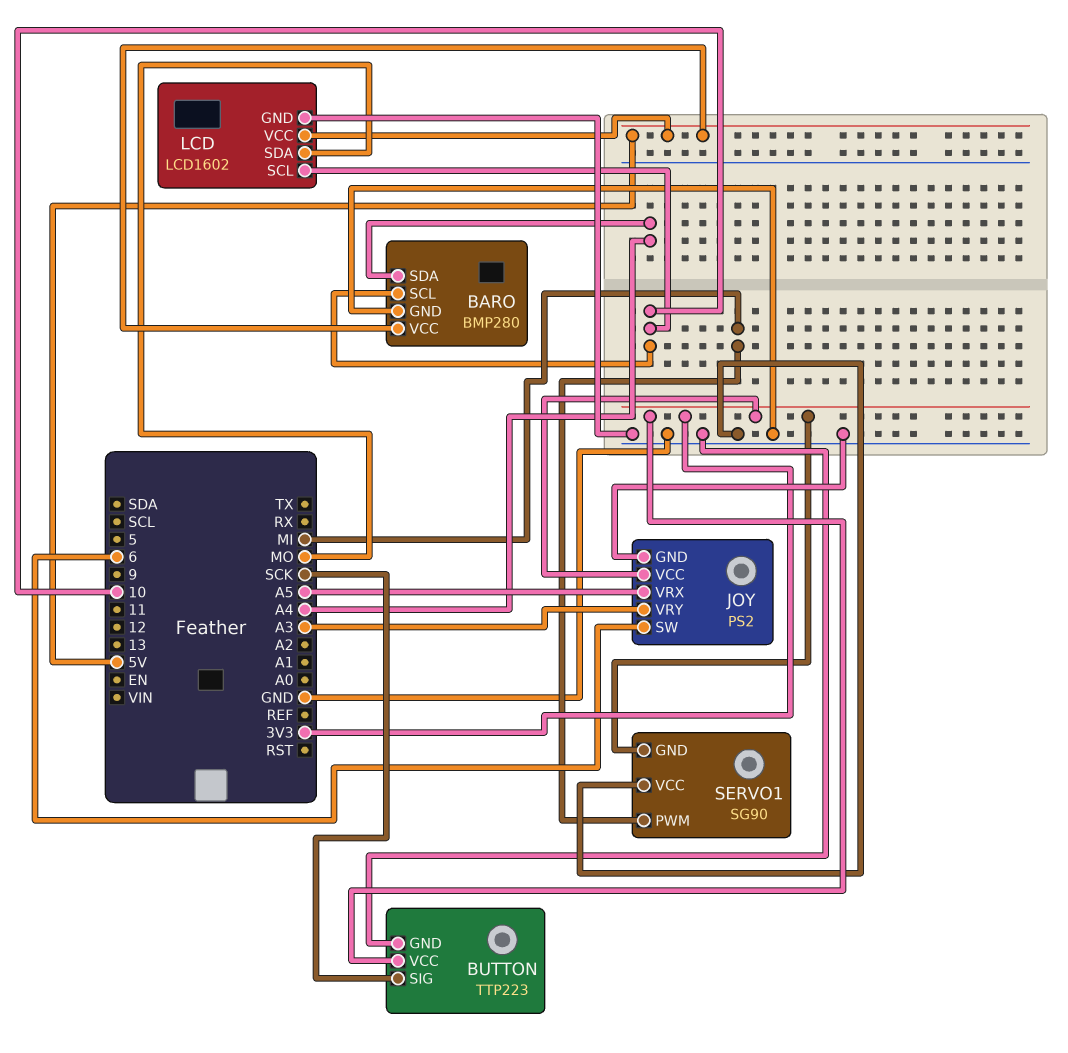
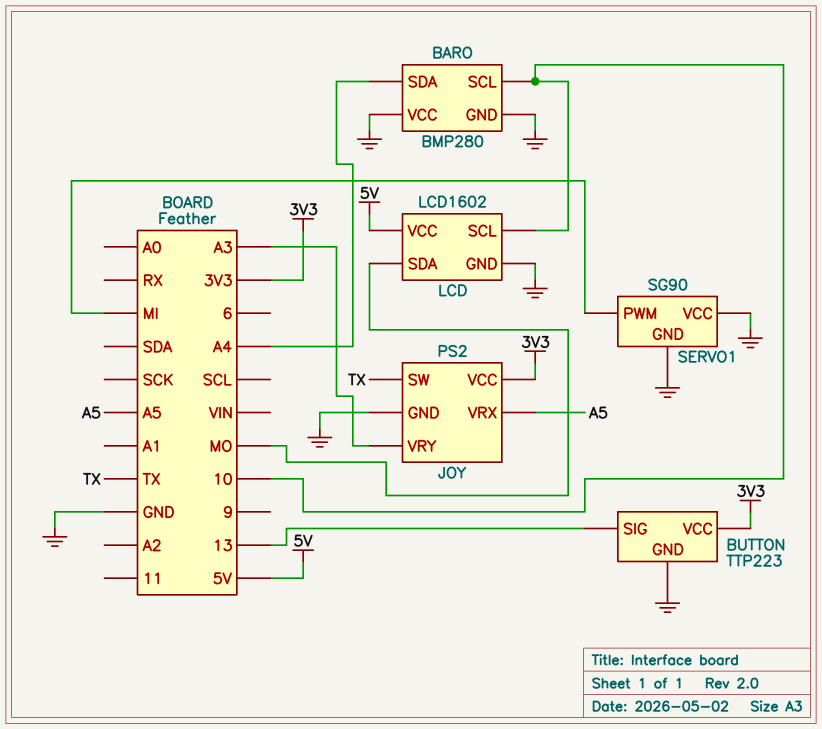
BARO pin VCC: 5V -> GND
BUTTON pin SIG: SCK -> 13
JOY pin SW: 6 -> TX
SERVO1 pin GND: 3V3 -> GND

